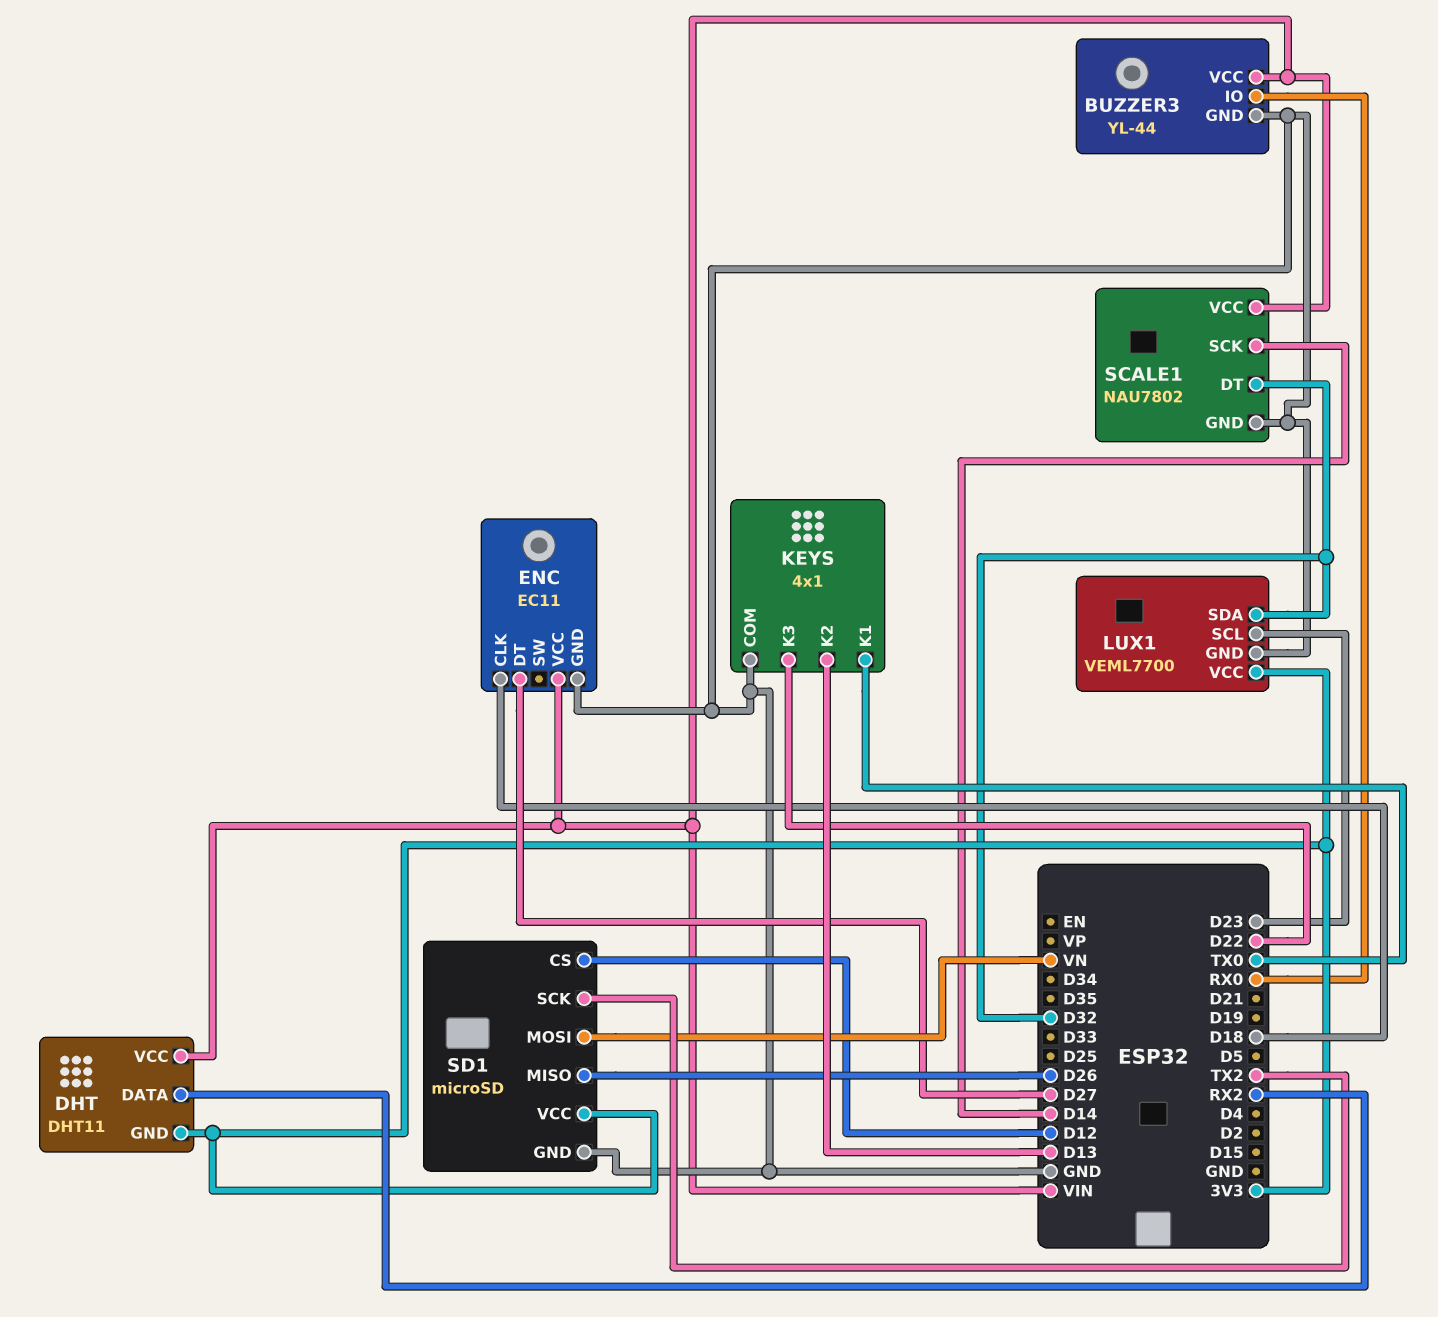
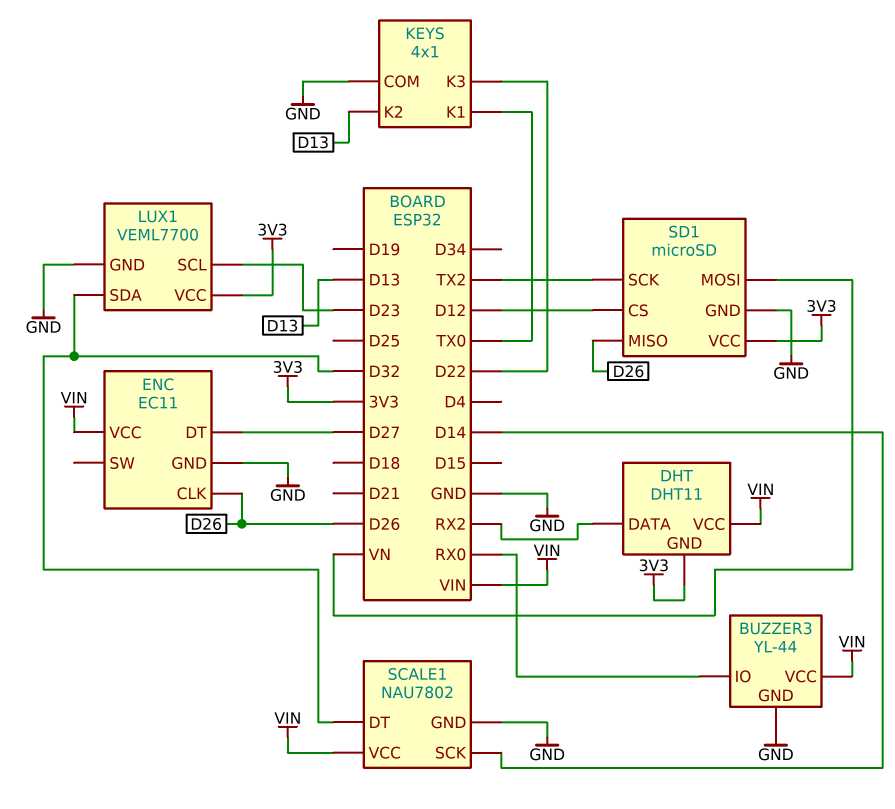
ENC pin CLK: D18 -> D26

